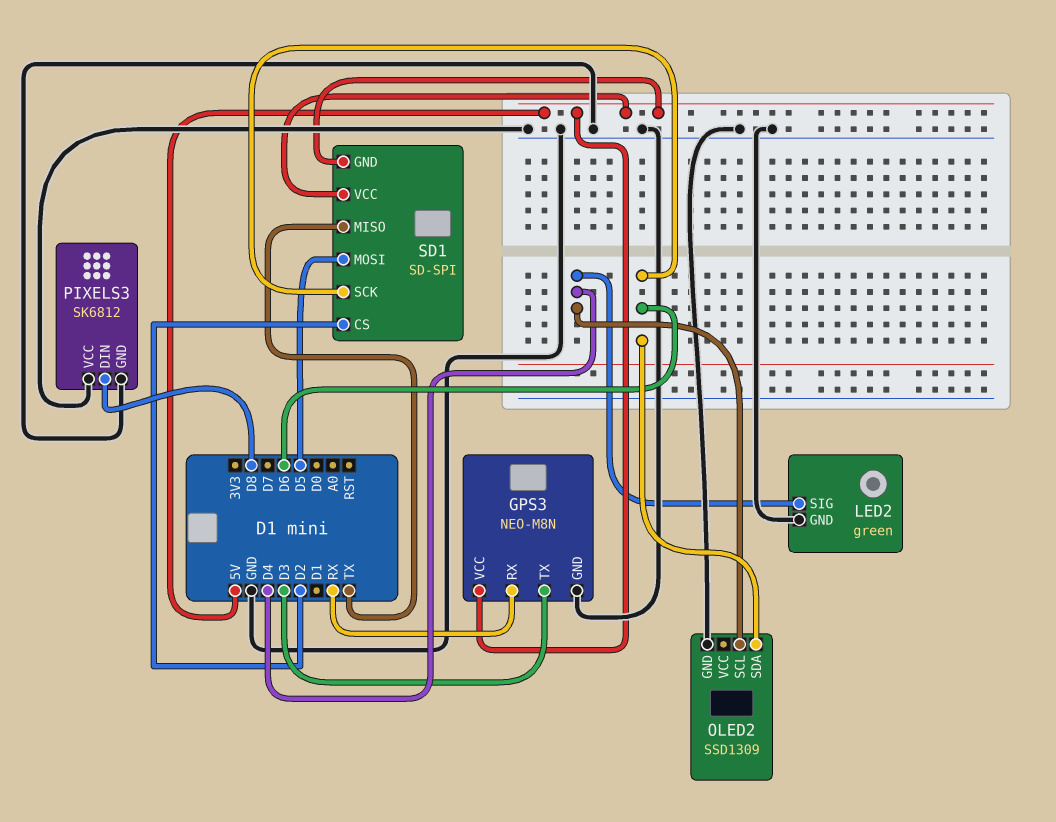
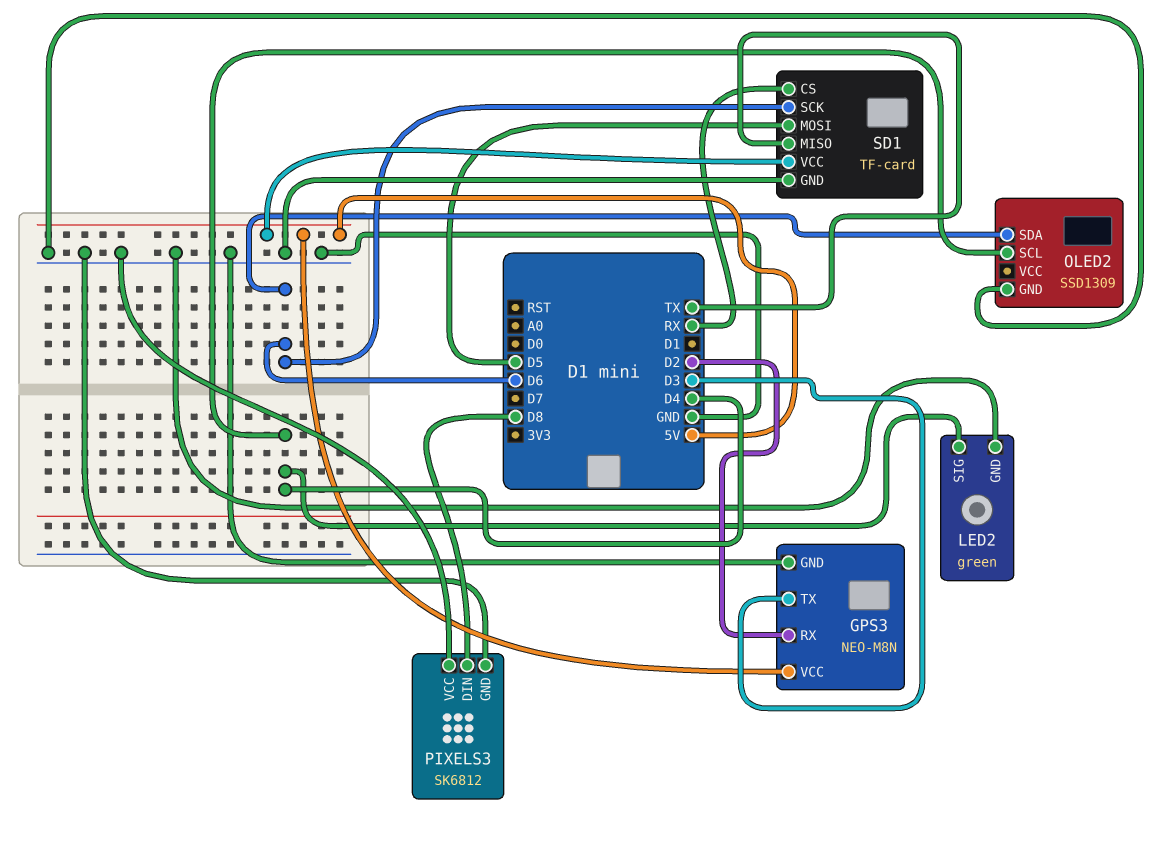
GPS3 pin RX: RX -> D2
SD1: SD-SPI -> TF-card
SD1 pin CS: D2 -> RX
SD1 pin GND: 5V -> GND

